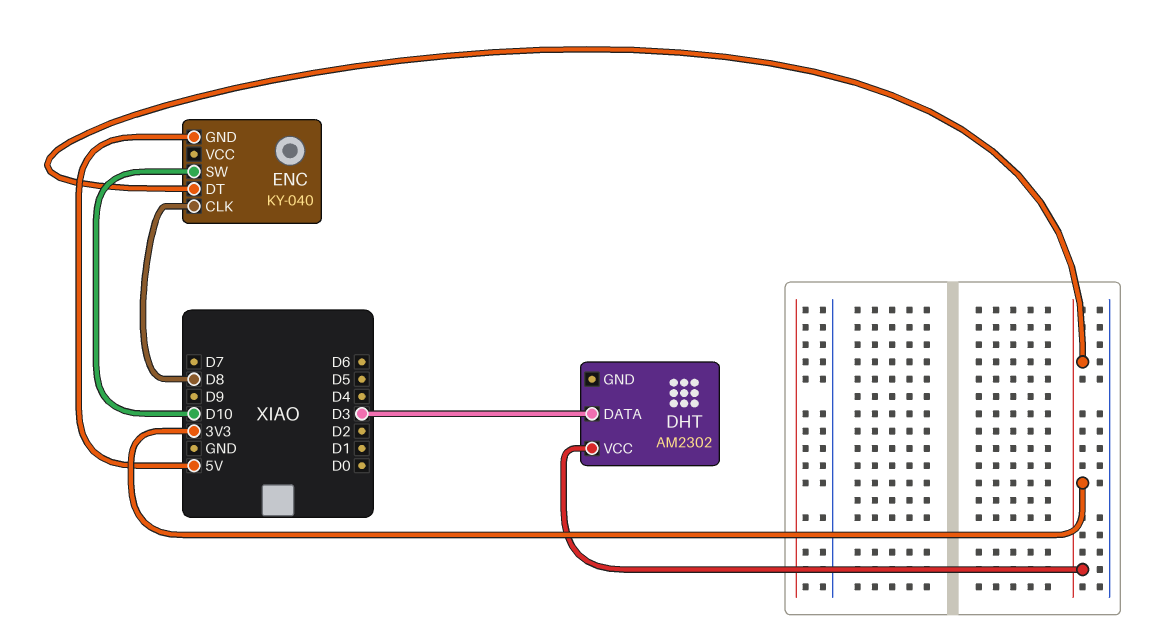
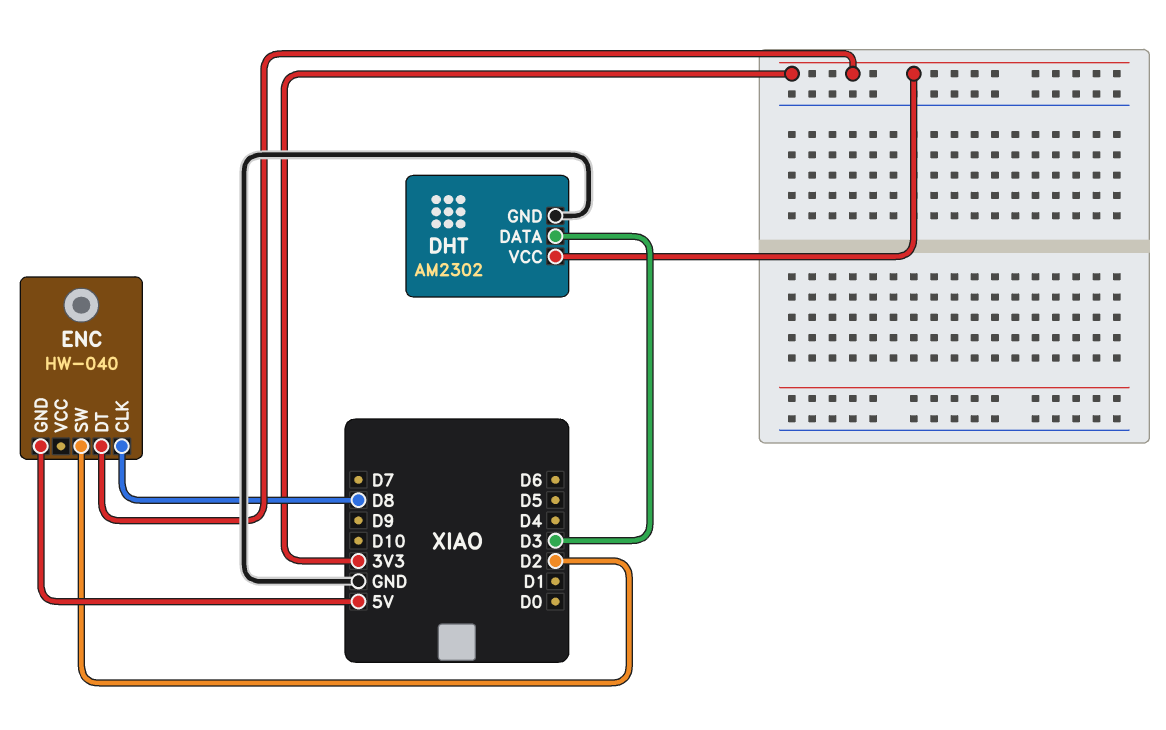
DHT pin GND: none -> GND
ENC: KY-040 -> HW-040
ENC pin SW: D10 -> D2

